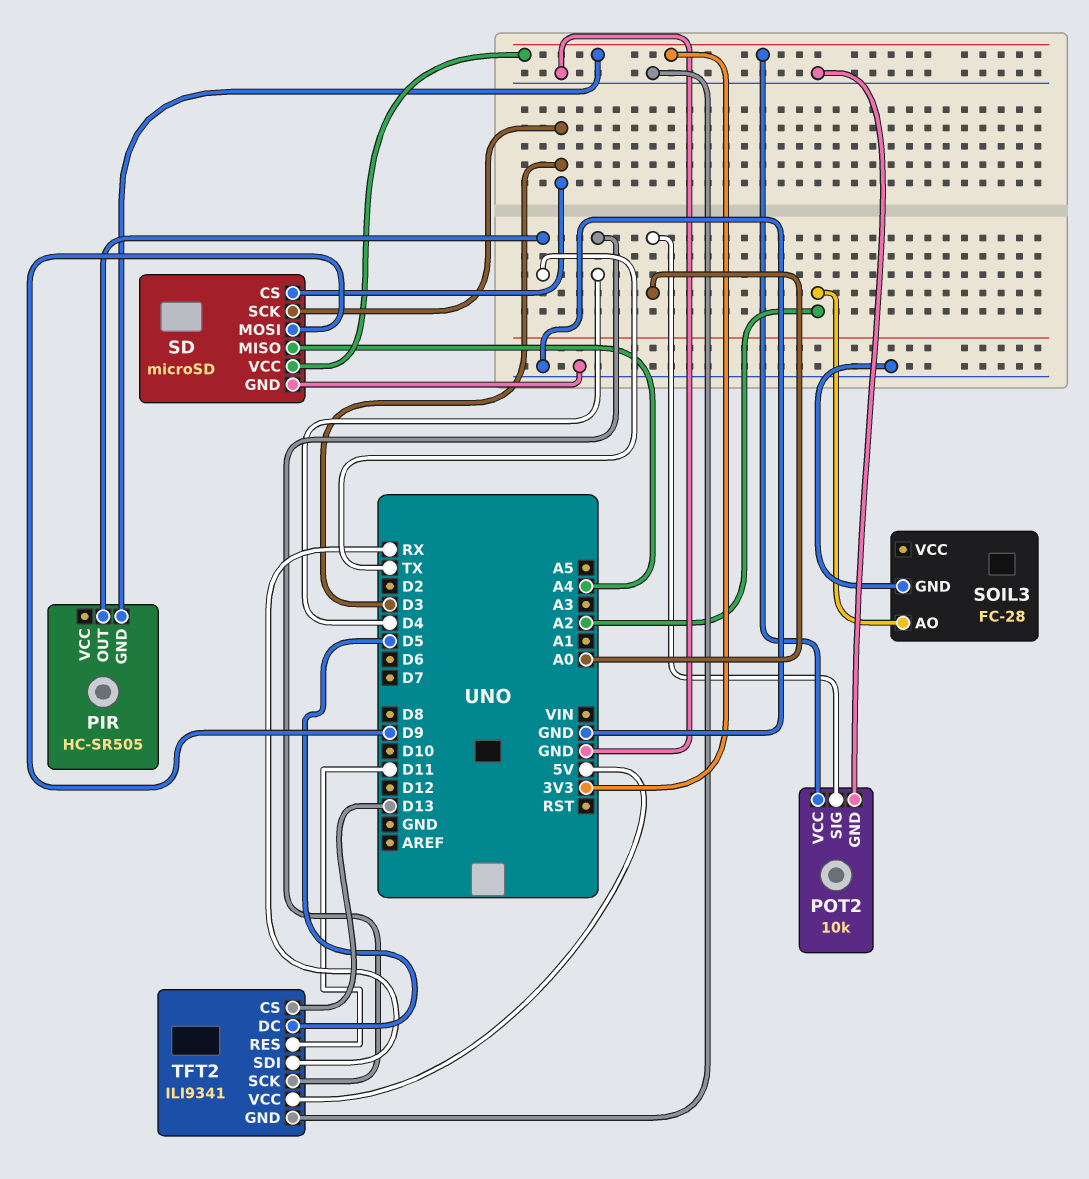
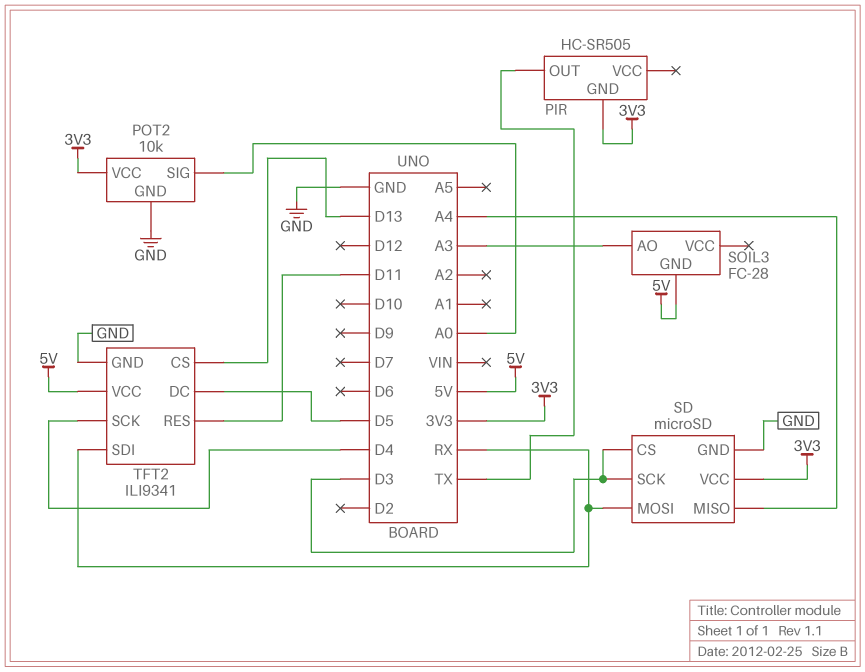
SD pin MOSI: D9 -> RX
SOIL3 pin AO: A2 -> A3
SOIL3 pin GND: GND -> 5V

